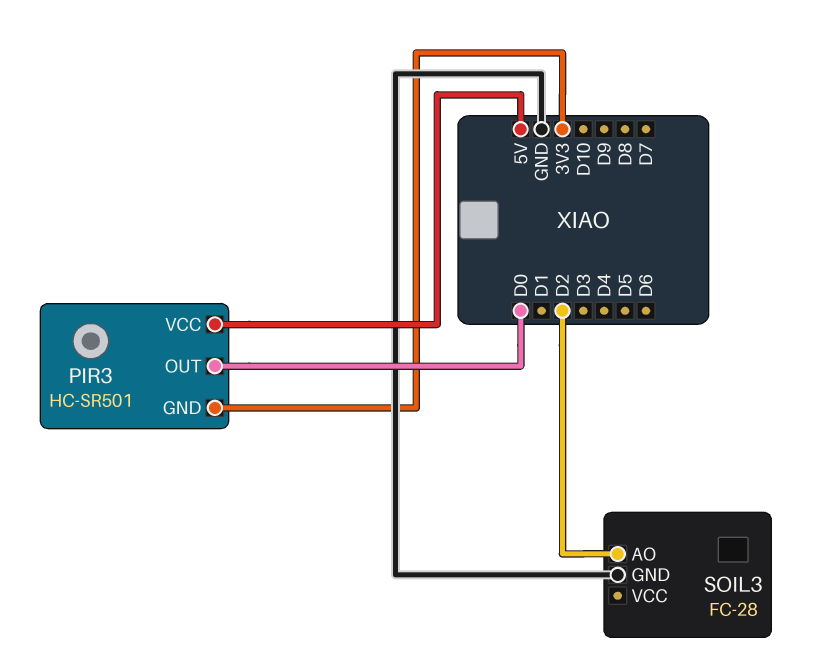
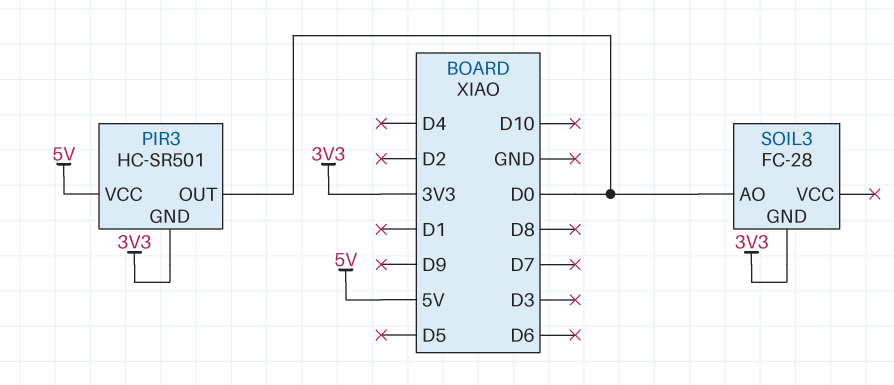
SOIL3 pin AO: D2 -> D0
SOIL3 pin GND: GND -> 3V3

